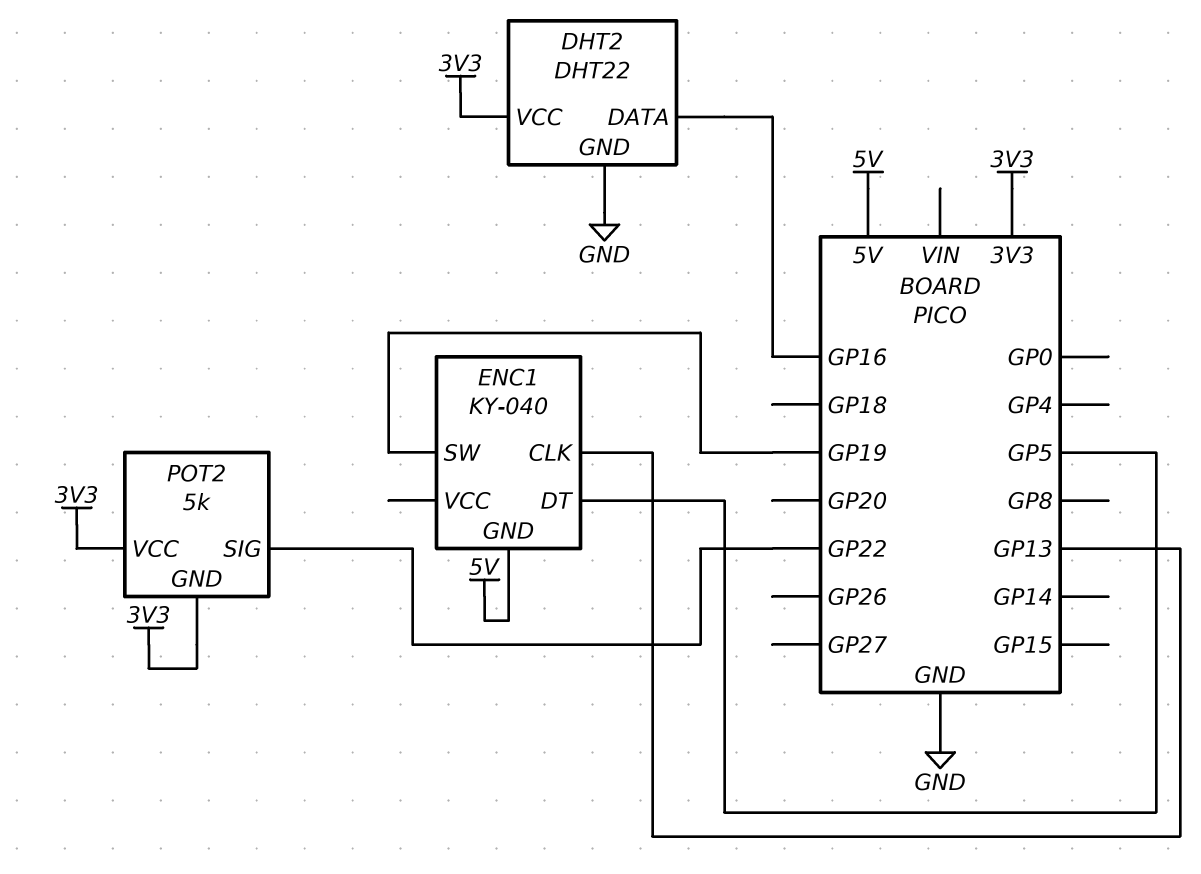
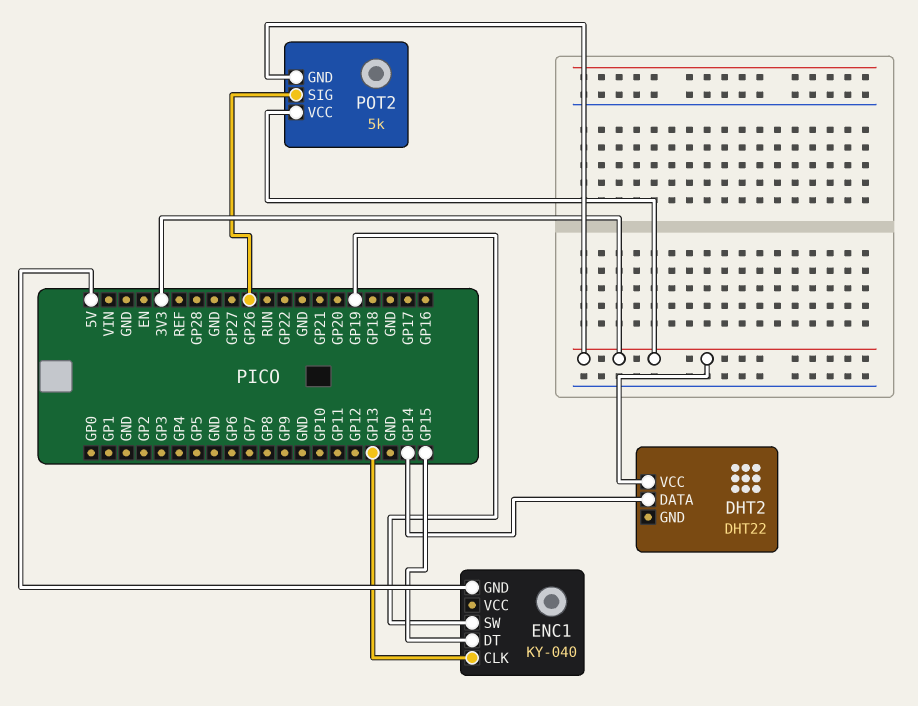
DHT2 pin DATA: GP16 -> GP14
DHT2 pin GND: GND -> none
ENC1 pin DT: GP5 -> GP15
POT2 pin SIG: GP22 -> GP26

